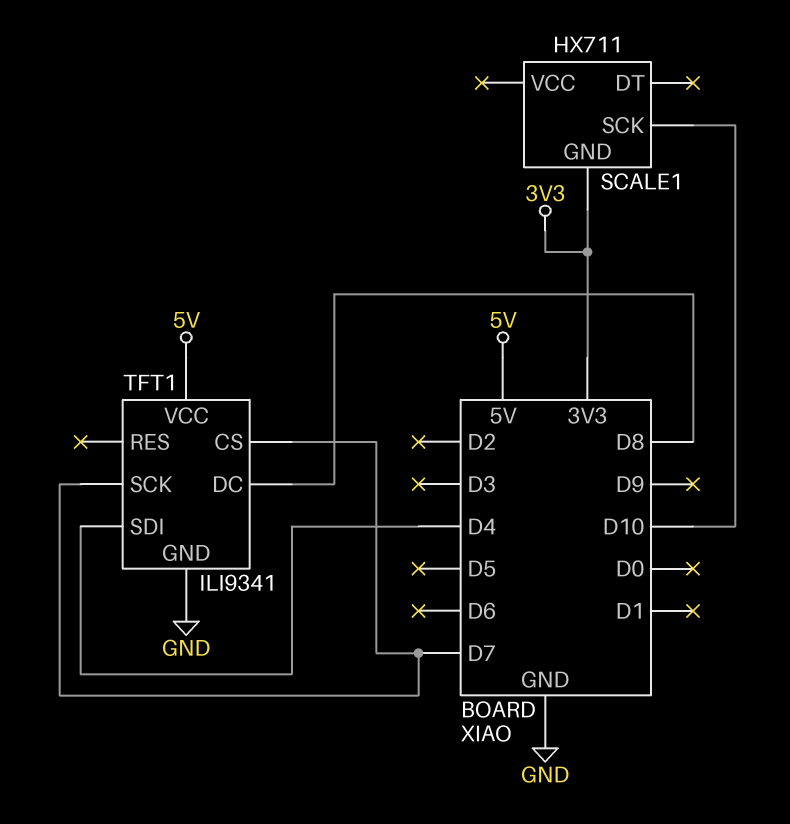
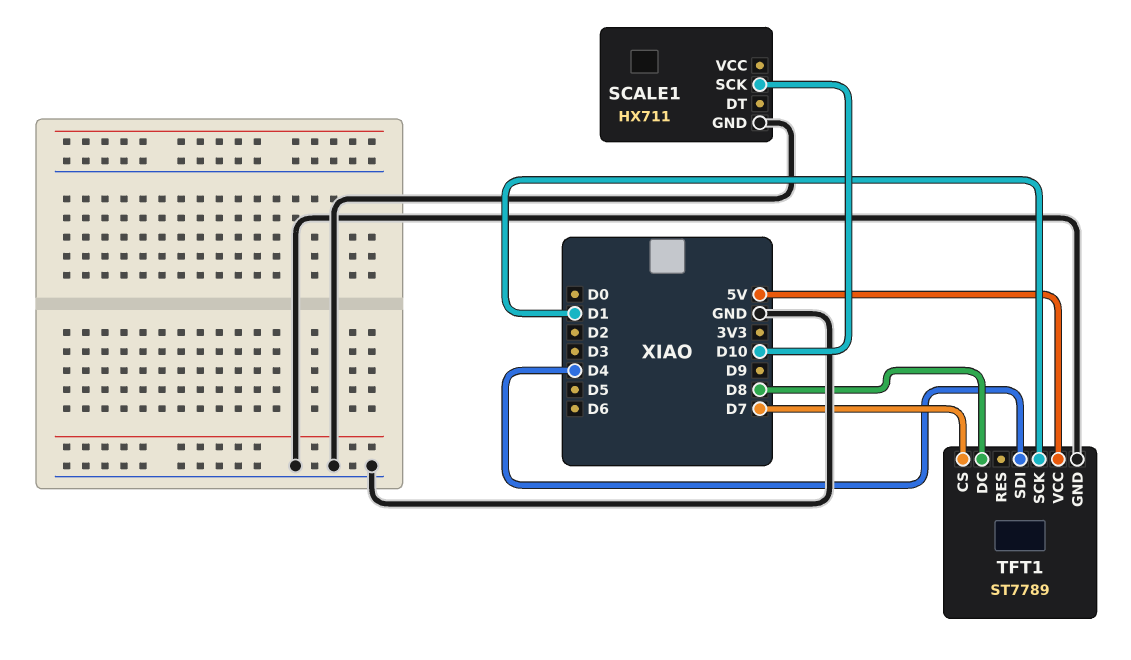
SCALE1 pin GND: 3V3 -> GND
TFT1: ILI9341 -> ST7789
TFT1 pin SCK: D7 -> D1

